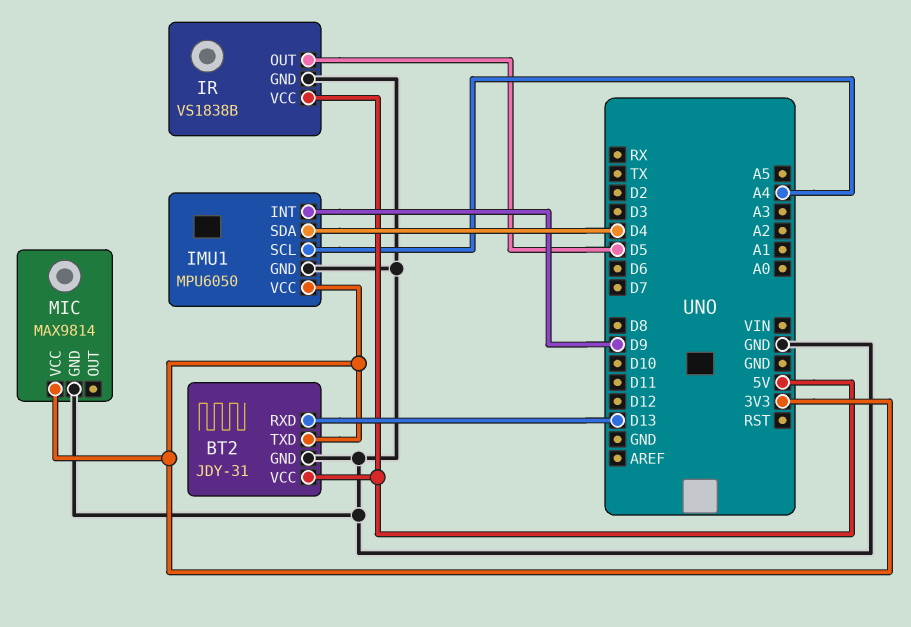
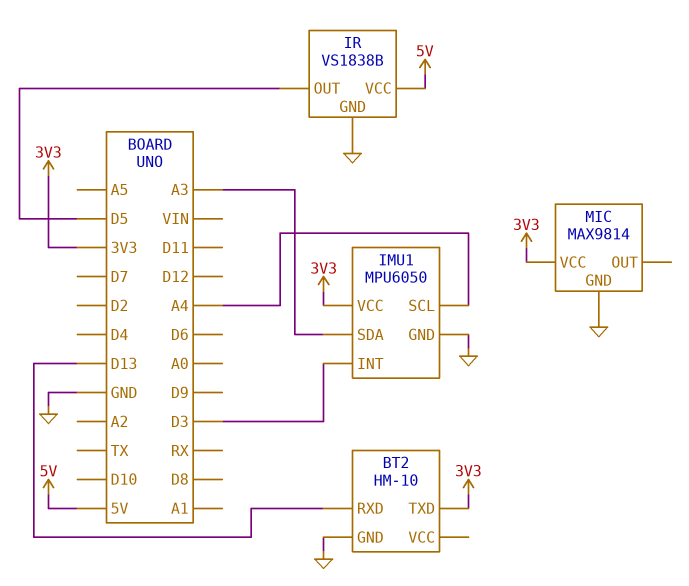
BT2: JDY-31 -> HM-10
BT2 pin VCC: 5V -> none
IMU1 pin INT: D9 -> D3
IMU1 pin SDA: D4 -> A3

